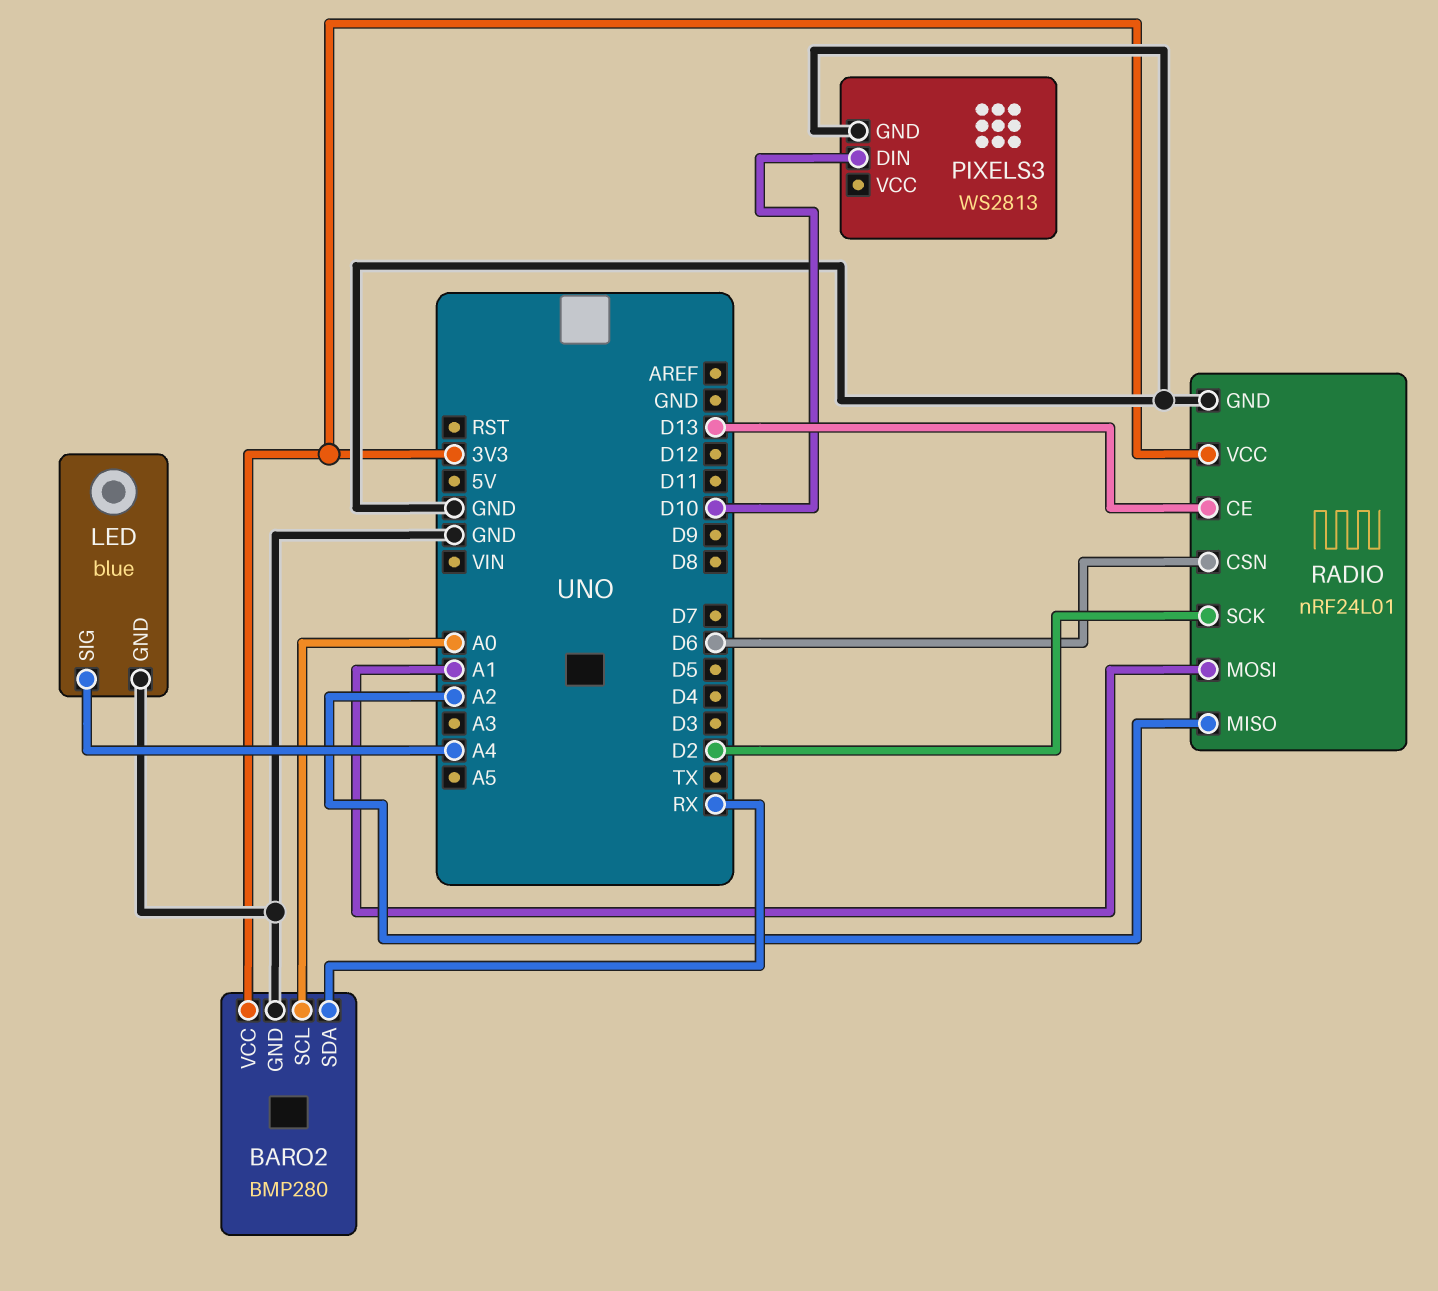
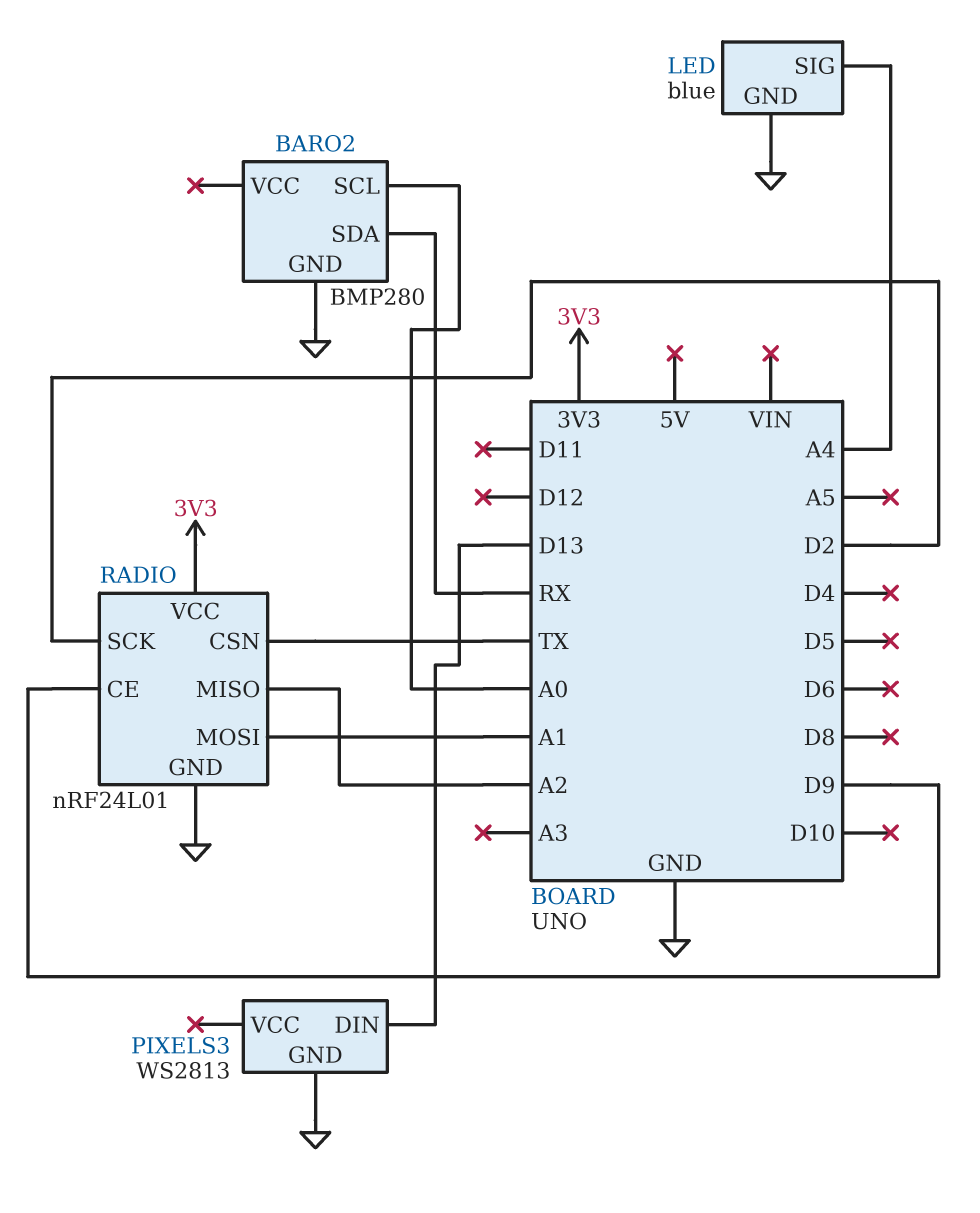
BARO2 pin VCC: 3V3 -> none
PIXELS3 pin DIN: D10 -> D13
RADIO pin CE: D13 -> D9
RADIO pin CSN: D6 -> TX

